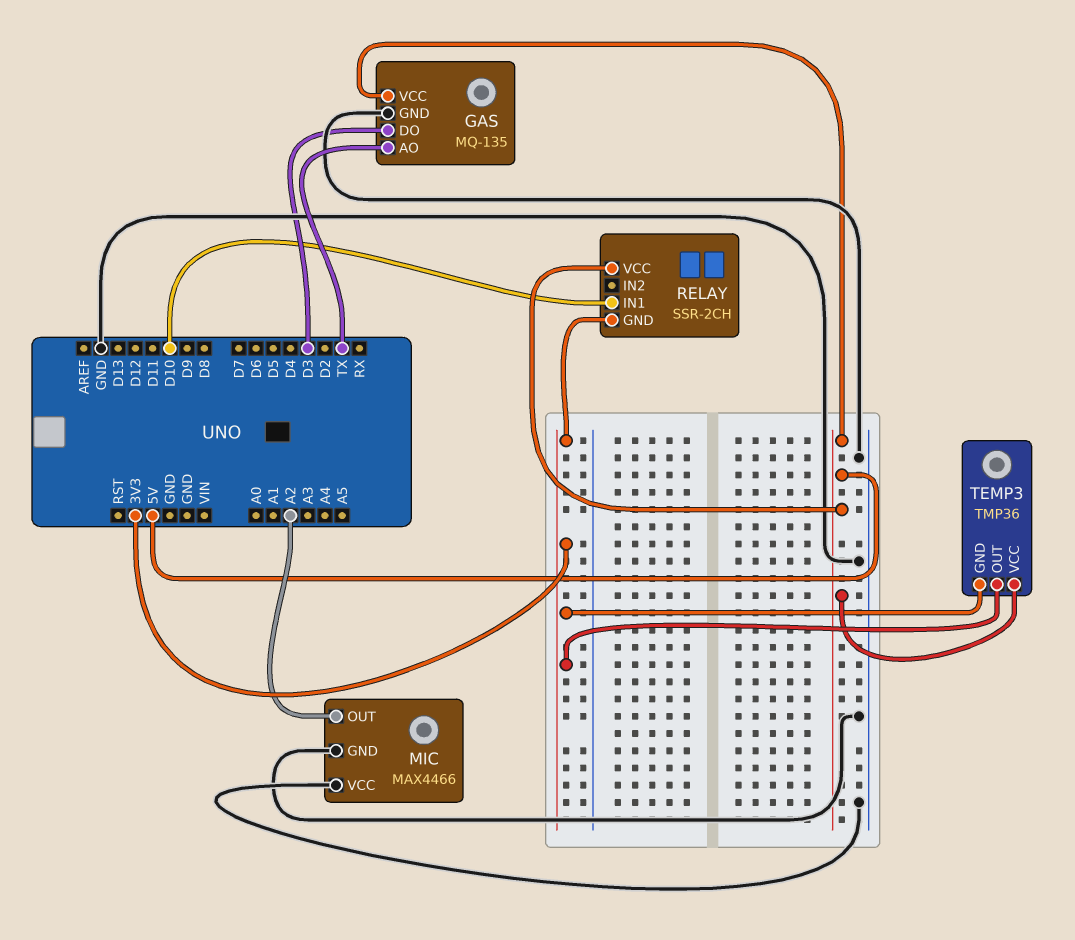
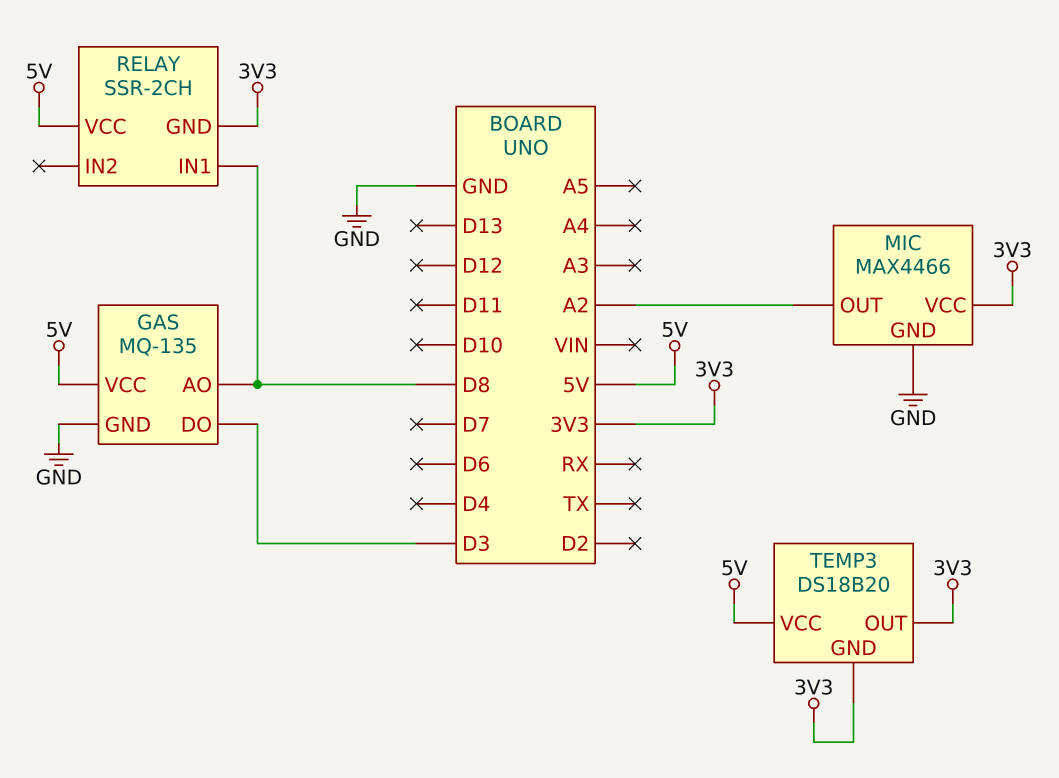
GAS pin AO: TX -> D8
MIC pin VCC: GND -> 3V3
RELAY pin IN1: D10 -> D8
TEMP3: TMP36 -> DS18B20

